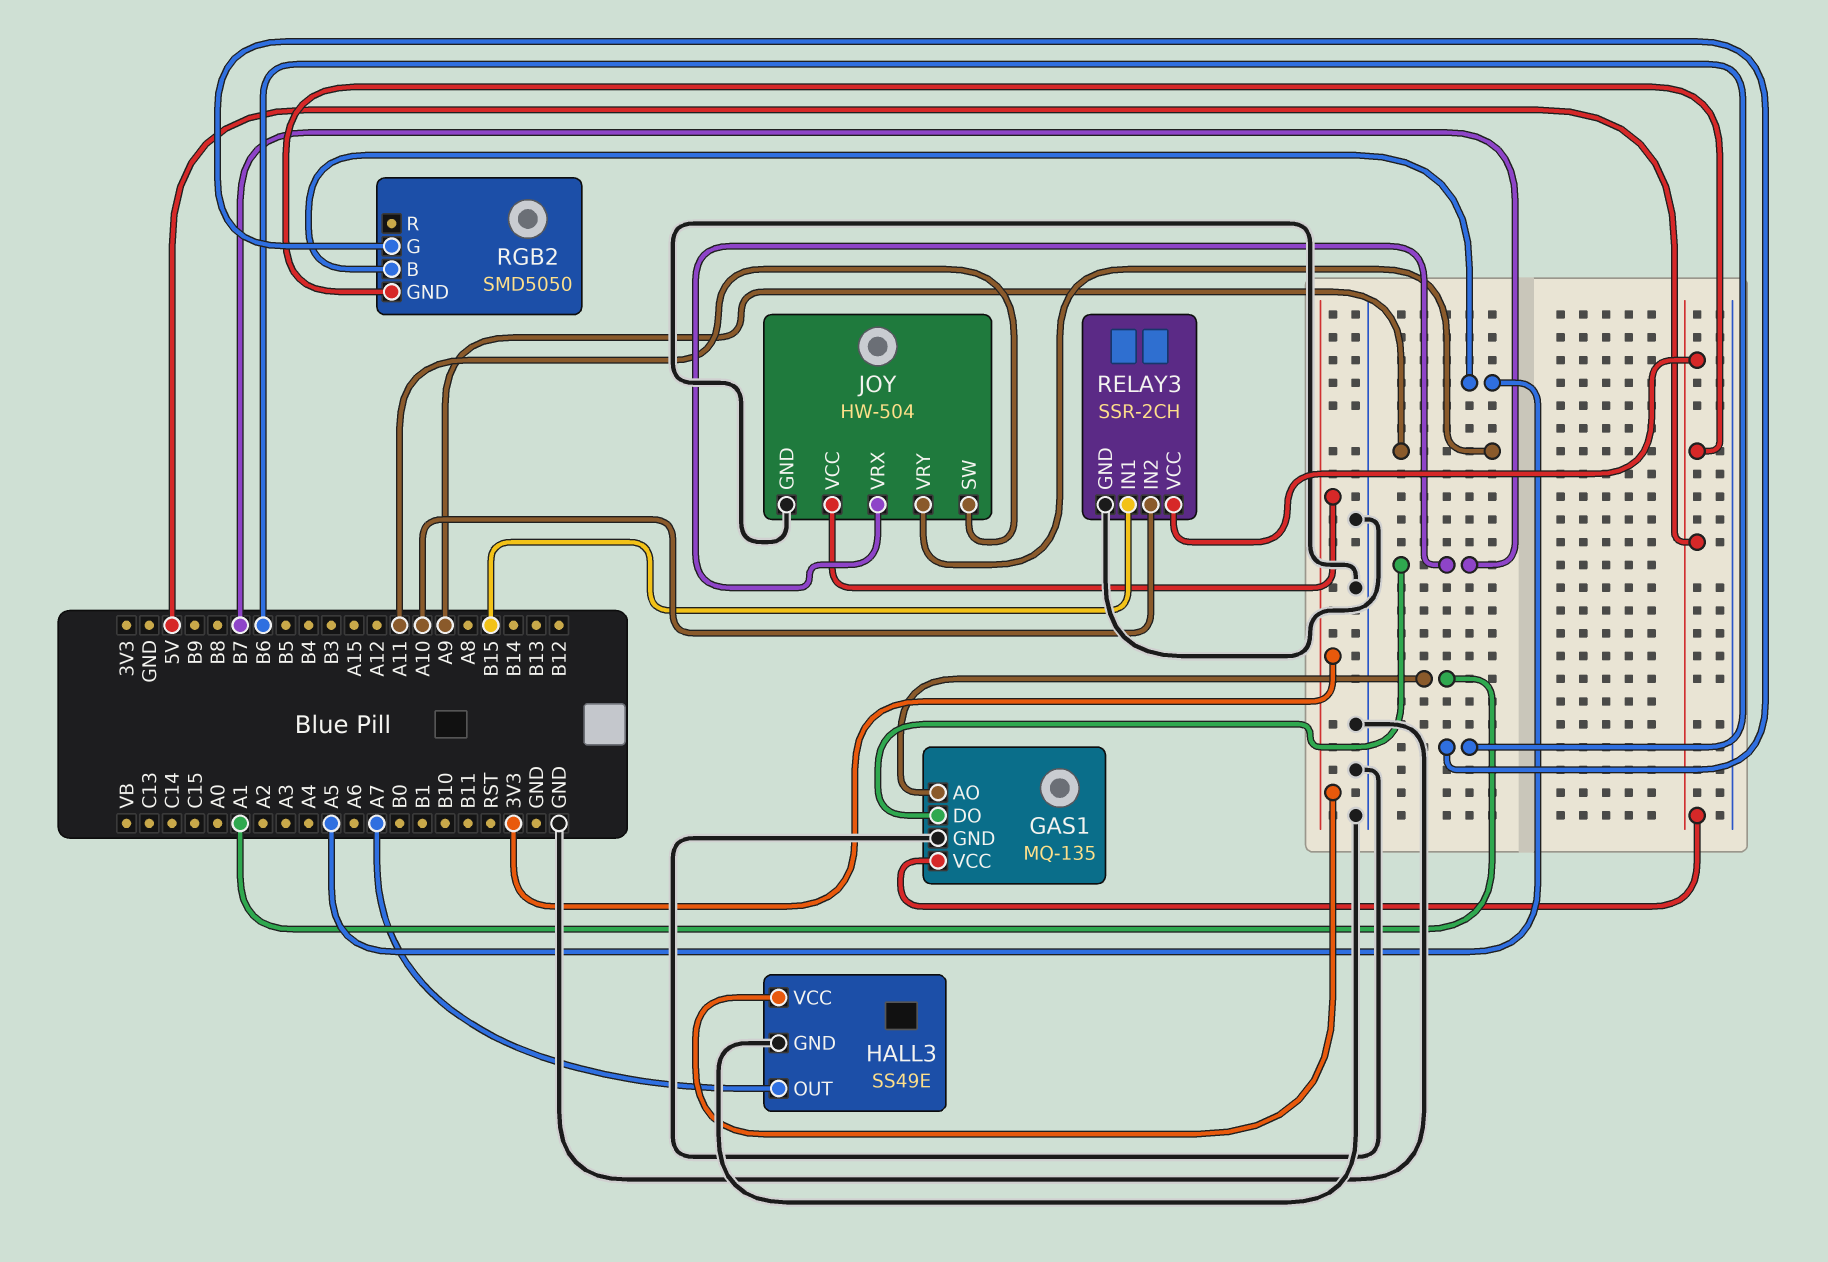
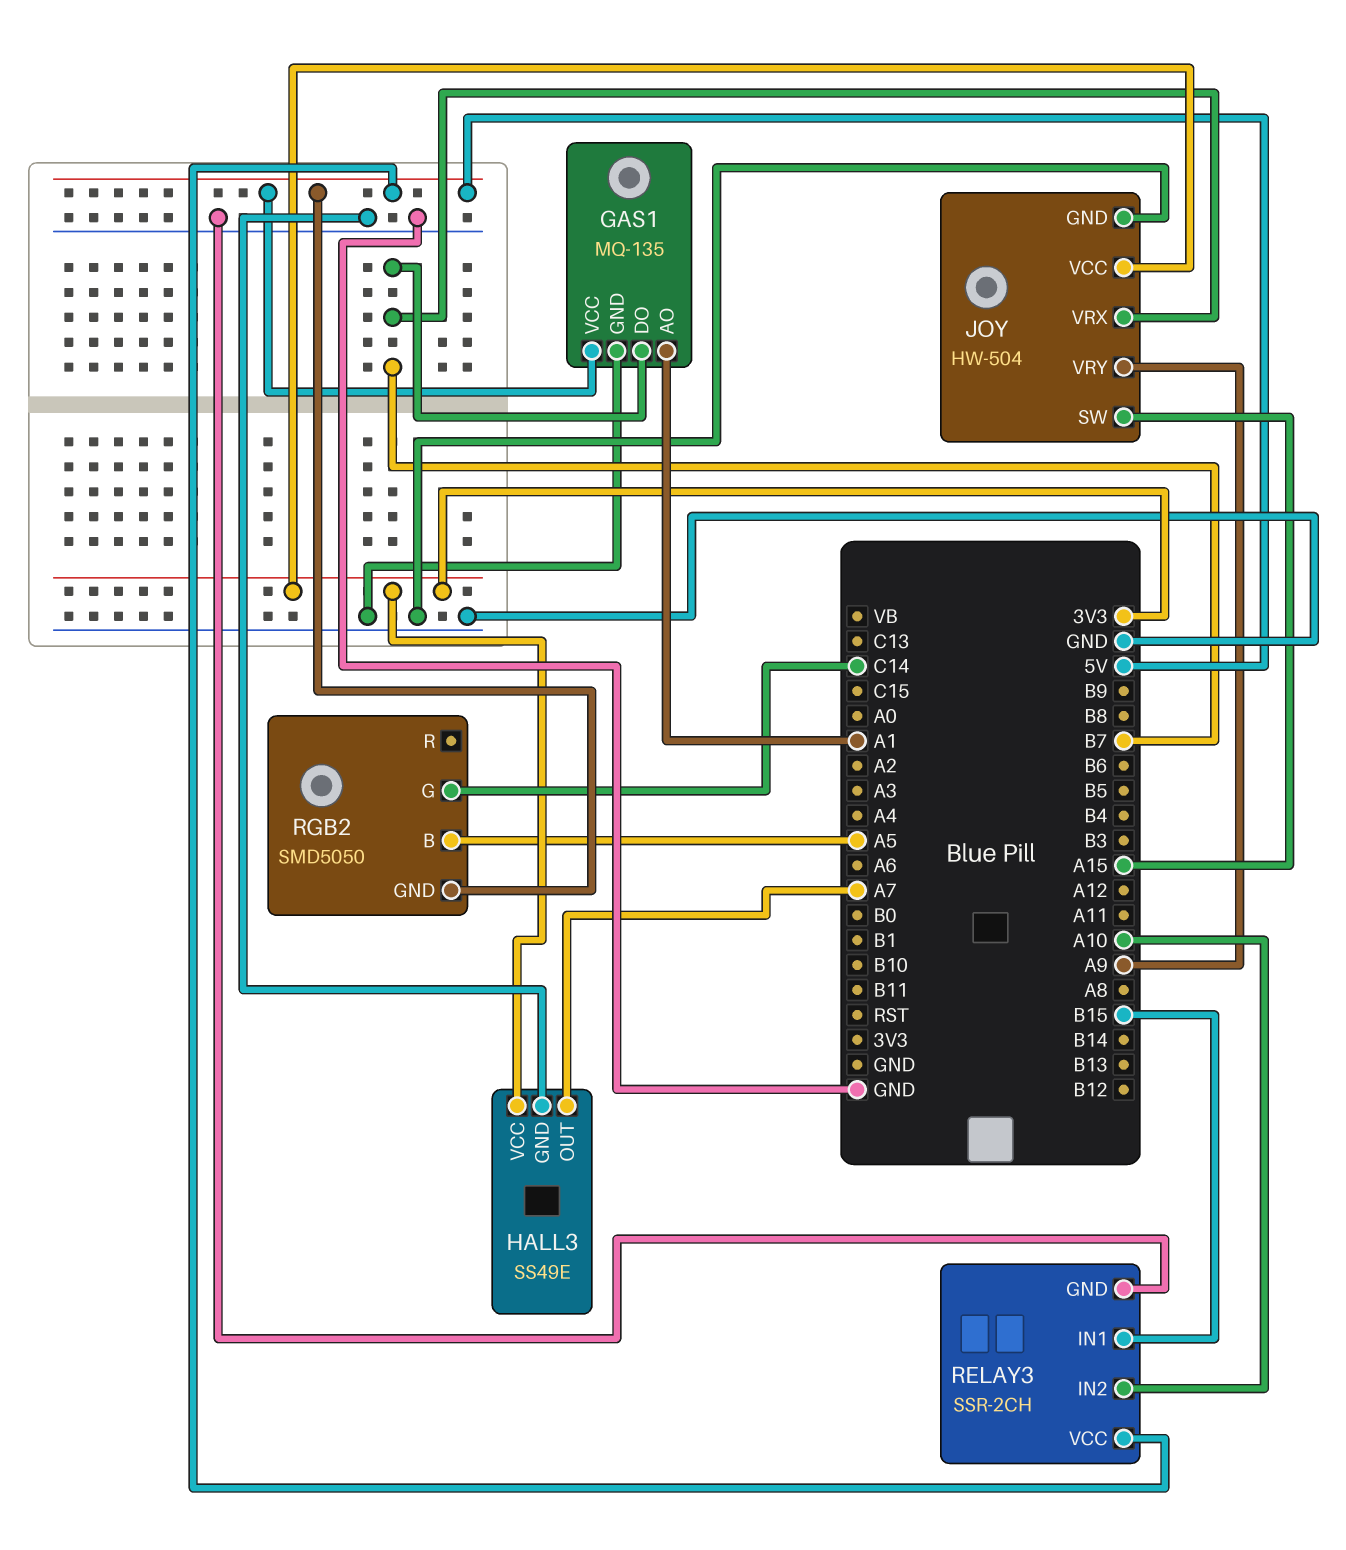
JOY pin SW: A11 -> A15
RGB2 pin G: B6 -> C14

